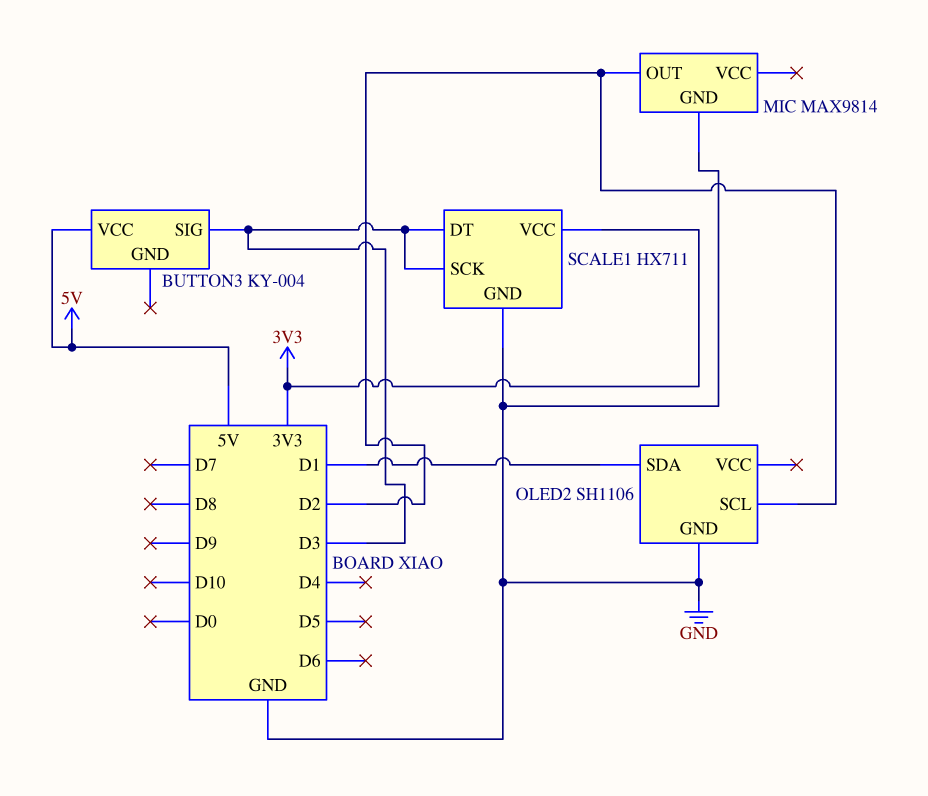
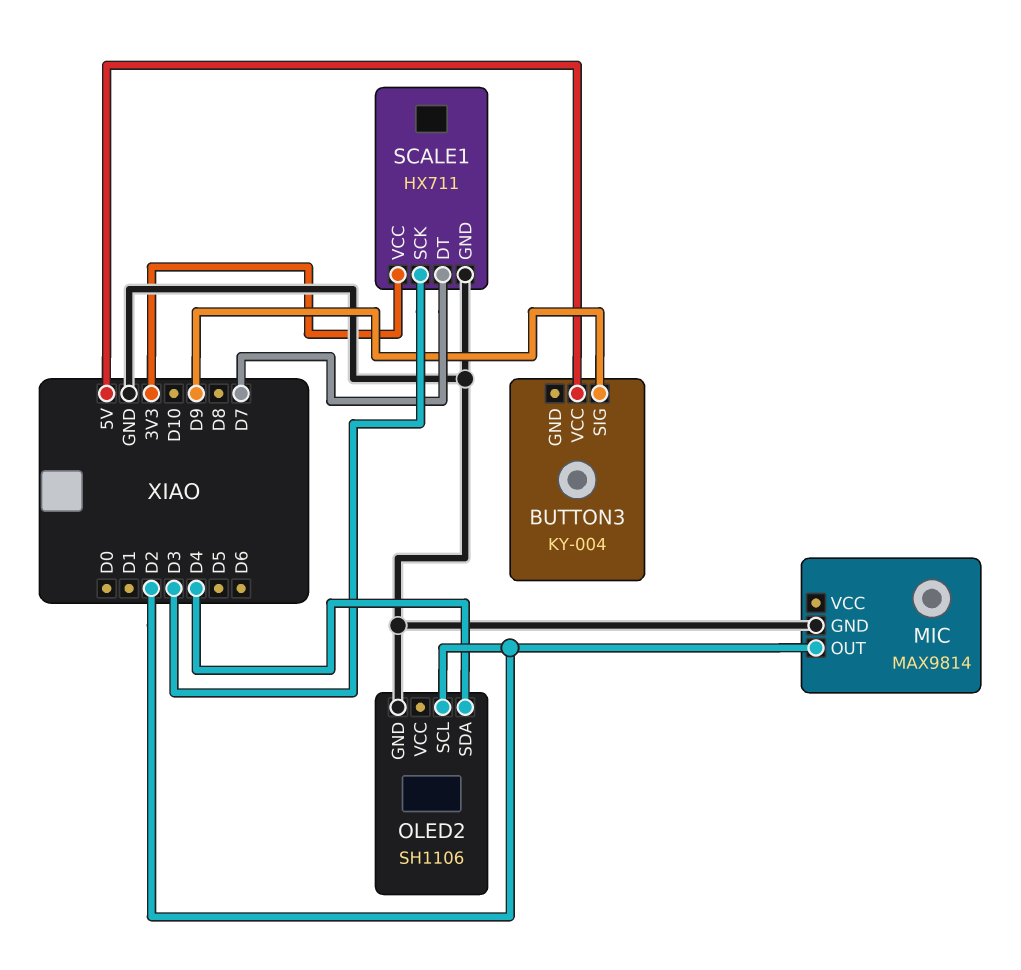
BUTTON3 pin SIG: D3 -> D9
OLED2 pin SDA: D1 -> D4
SCALE1 pin DT: D3 -> D7

